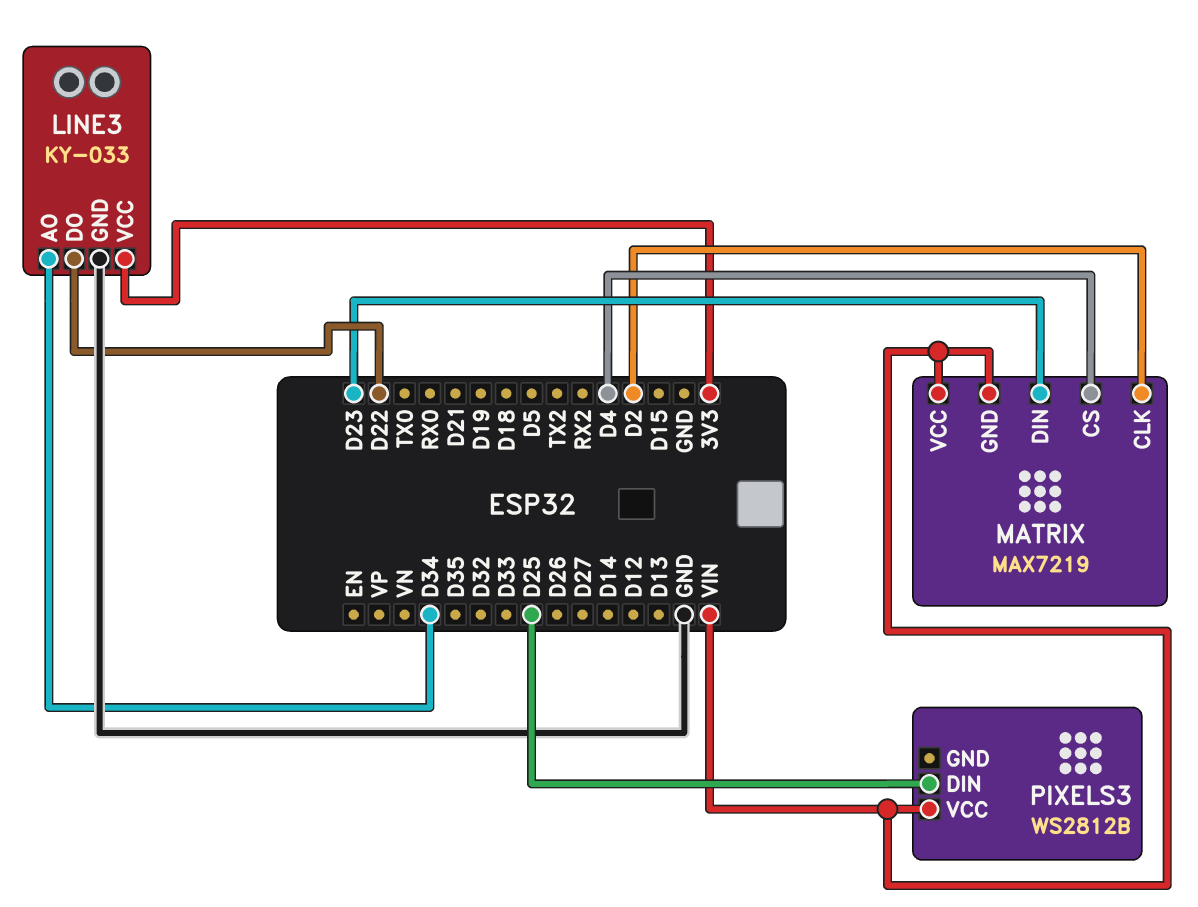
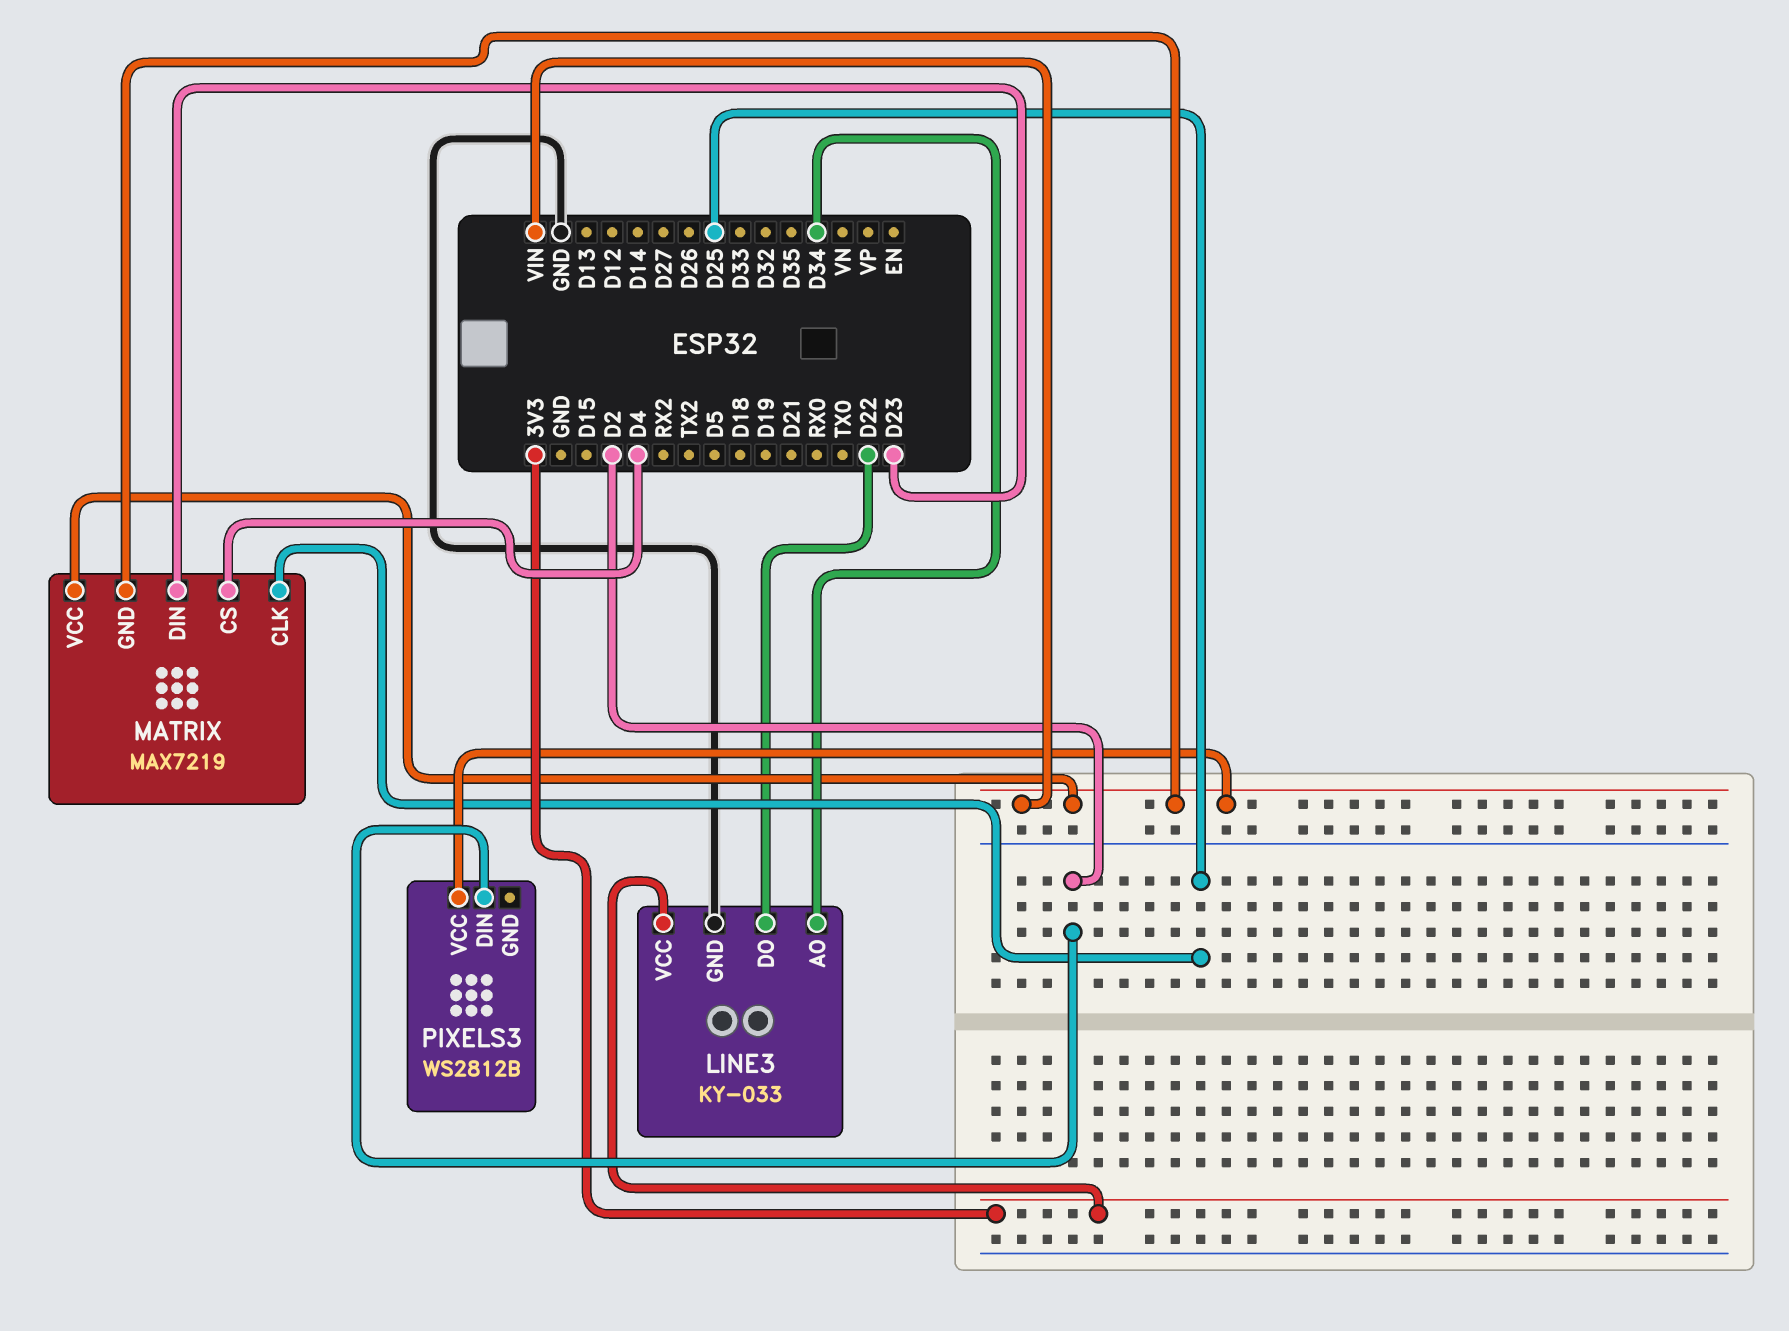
MATRIX pin CLK: D2 -> D25
PIXELS3 pin DIN: D25 -> D2

